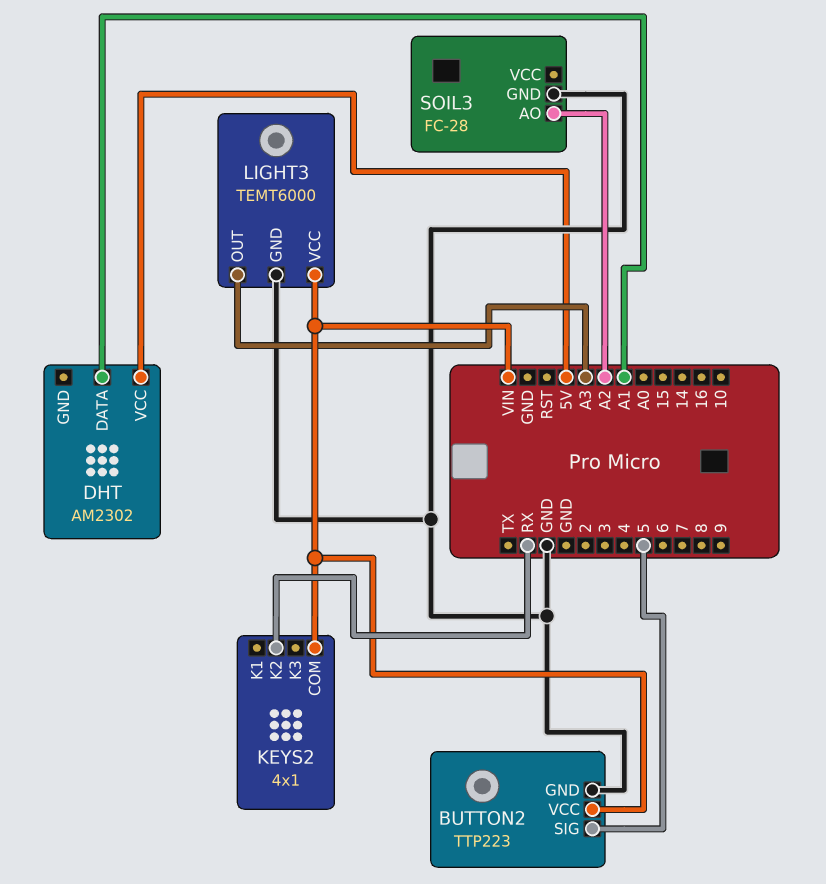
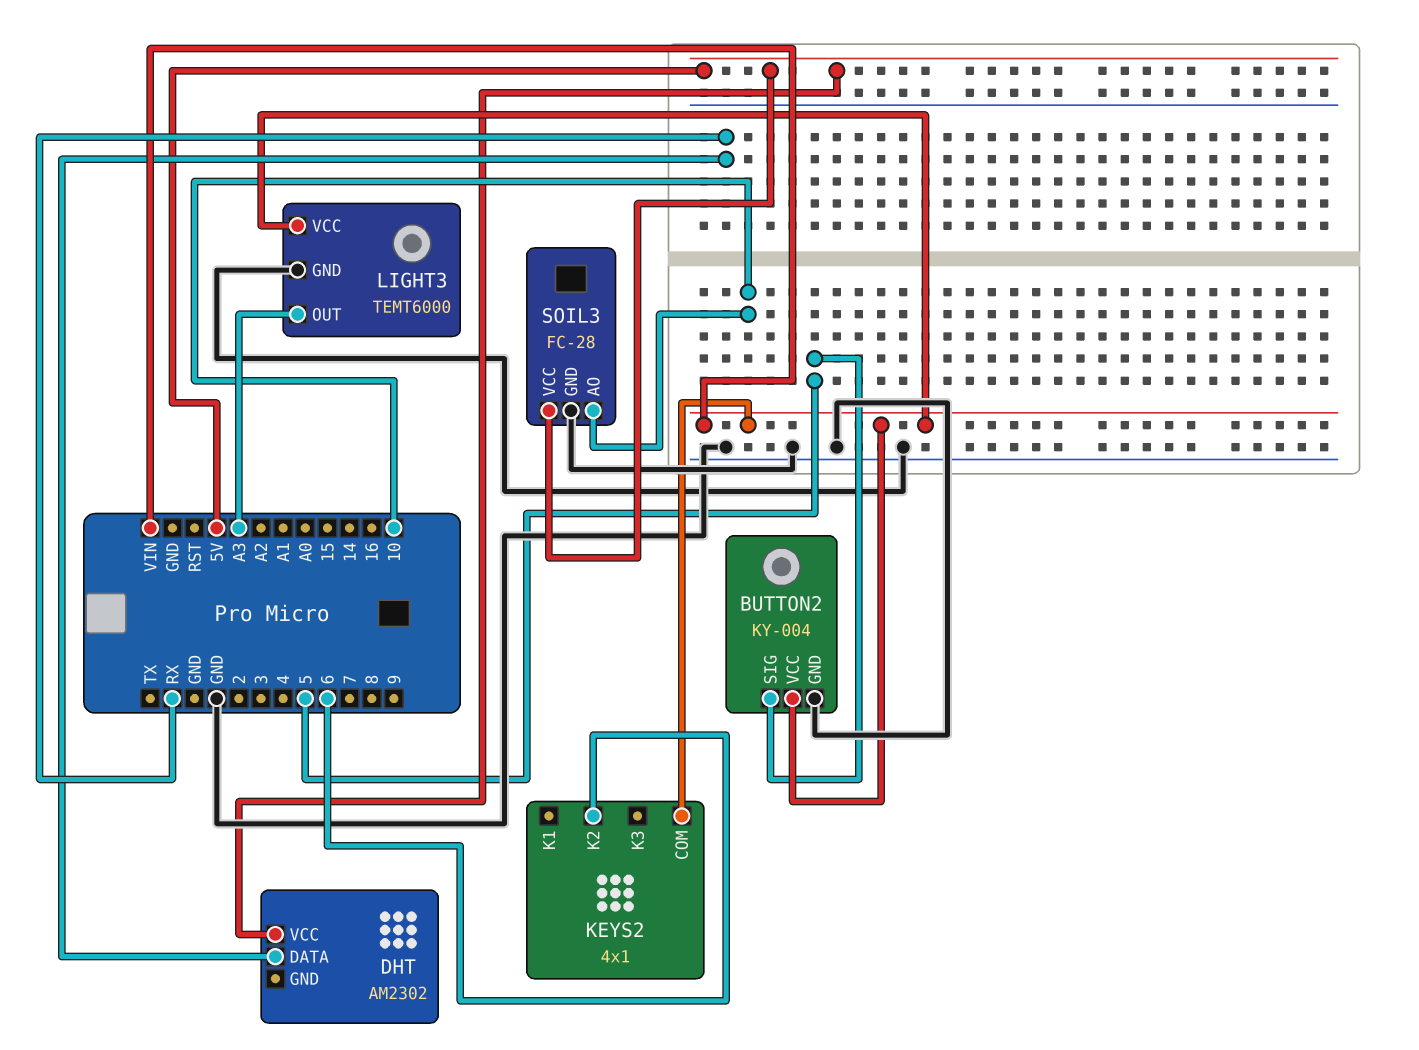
BUTTON2: TTP223 -> KY-004
DHT pin DATA: A1 -> RX
KEYS2 pin K2: RX -> 6
SOIL3 pin AO: A2 -> 10
SOIL3 pin VCC: none -> 5V

